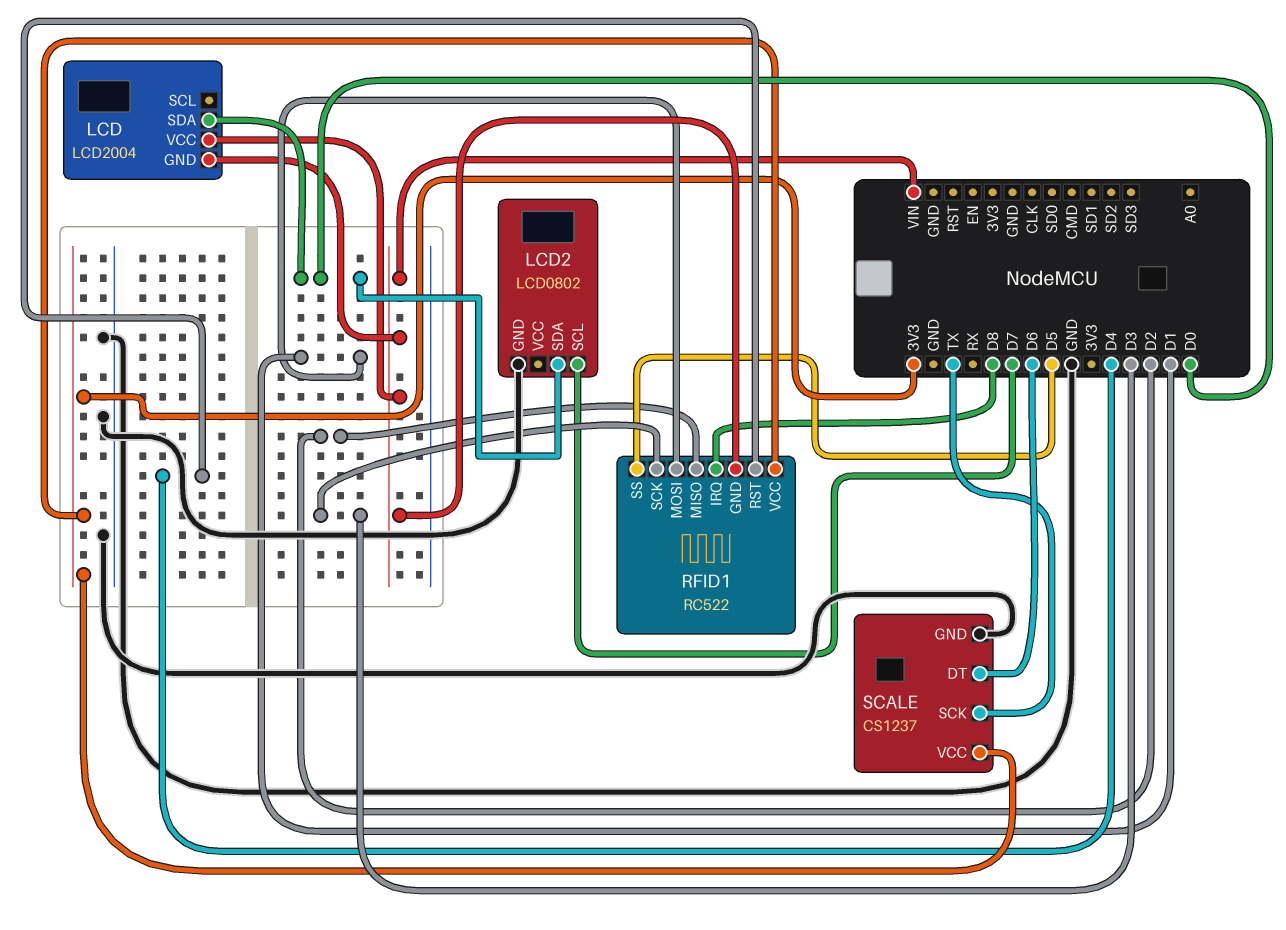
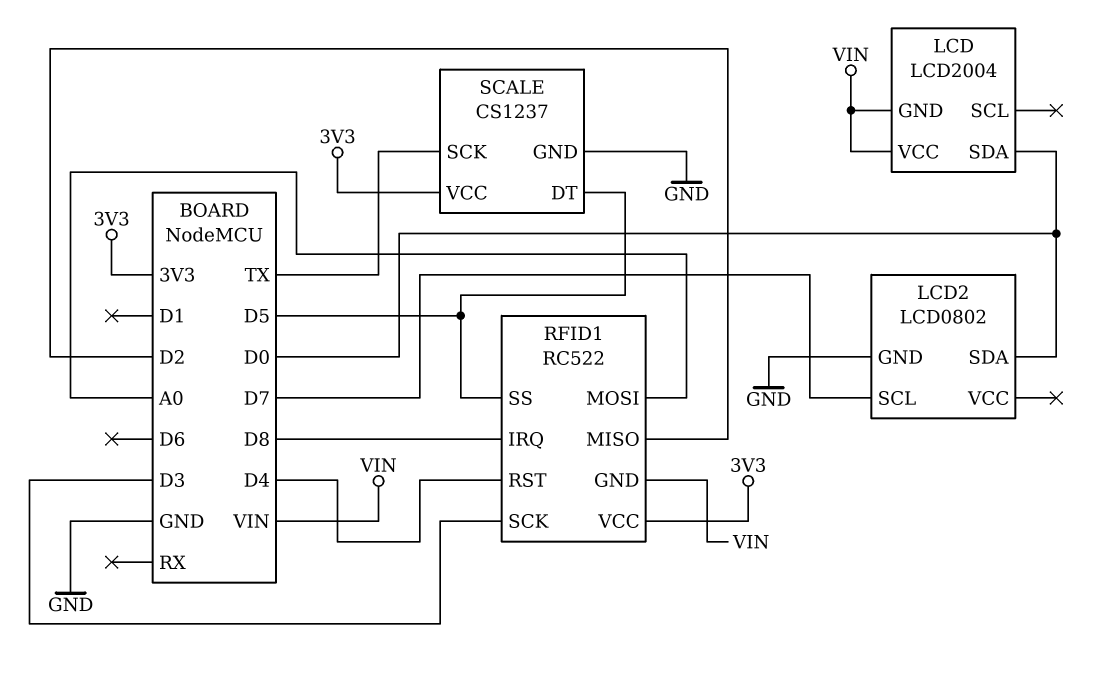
RFID1 pin MOSI: D1 -> A0
SCALE pin DT: D6 -> D5

